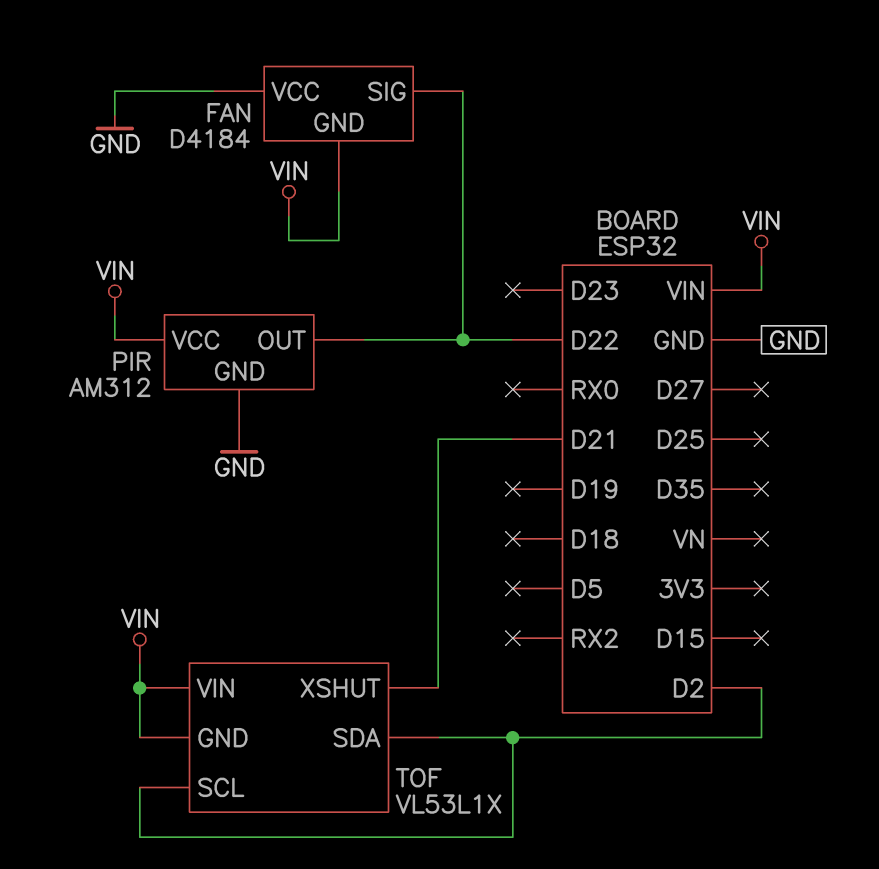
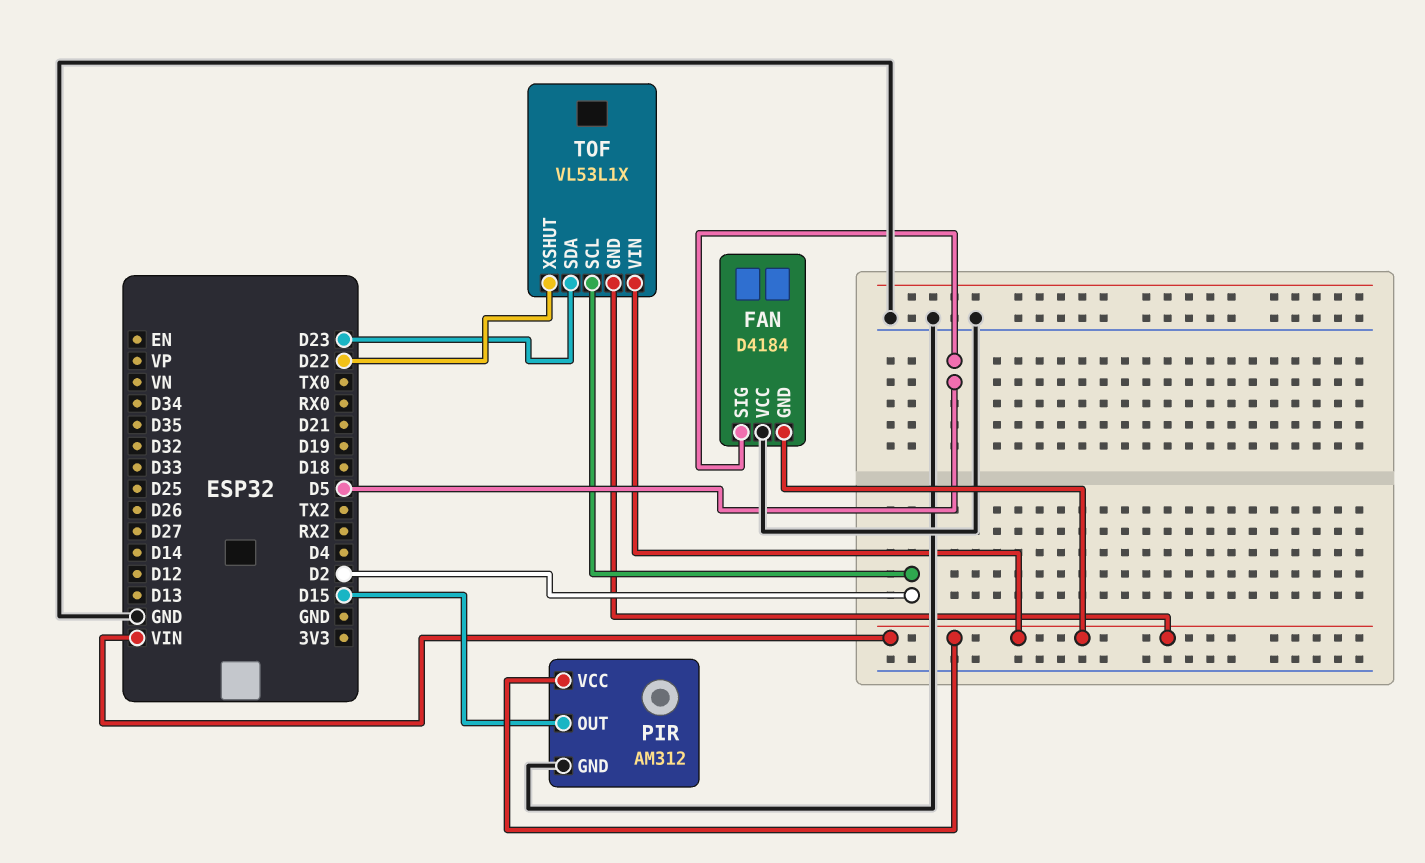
FAN pin SIG: D22 -> D5
PIR pin OUT: D22 -> D15
TOF pin SDA: D2 -> D23
TOF pin XSHUT: D21 -> D22

